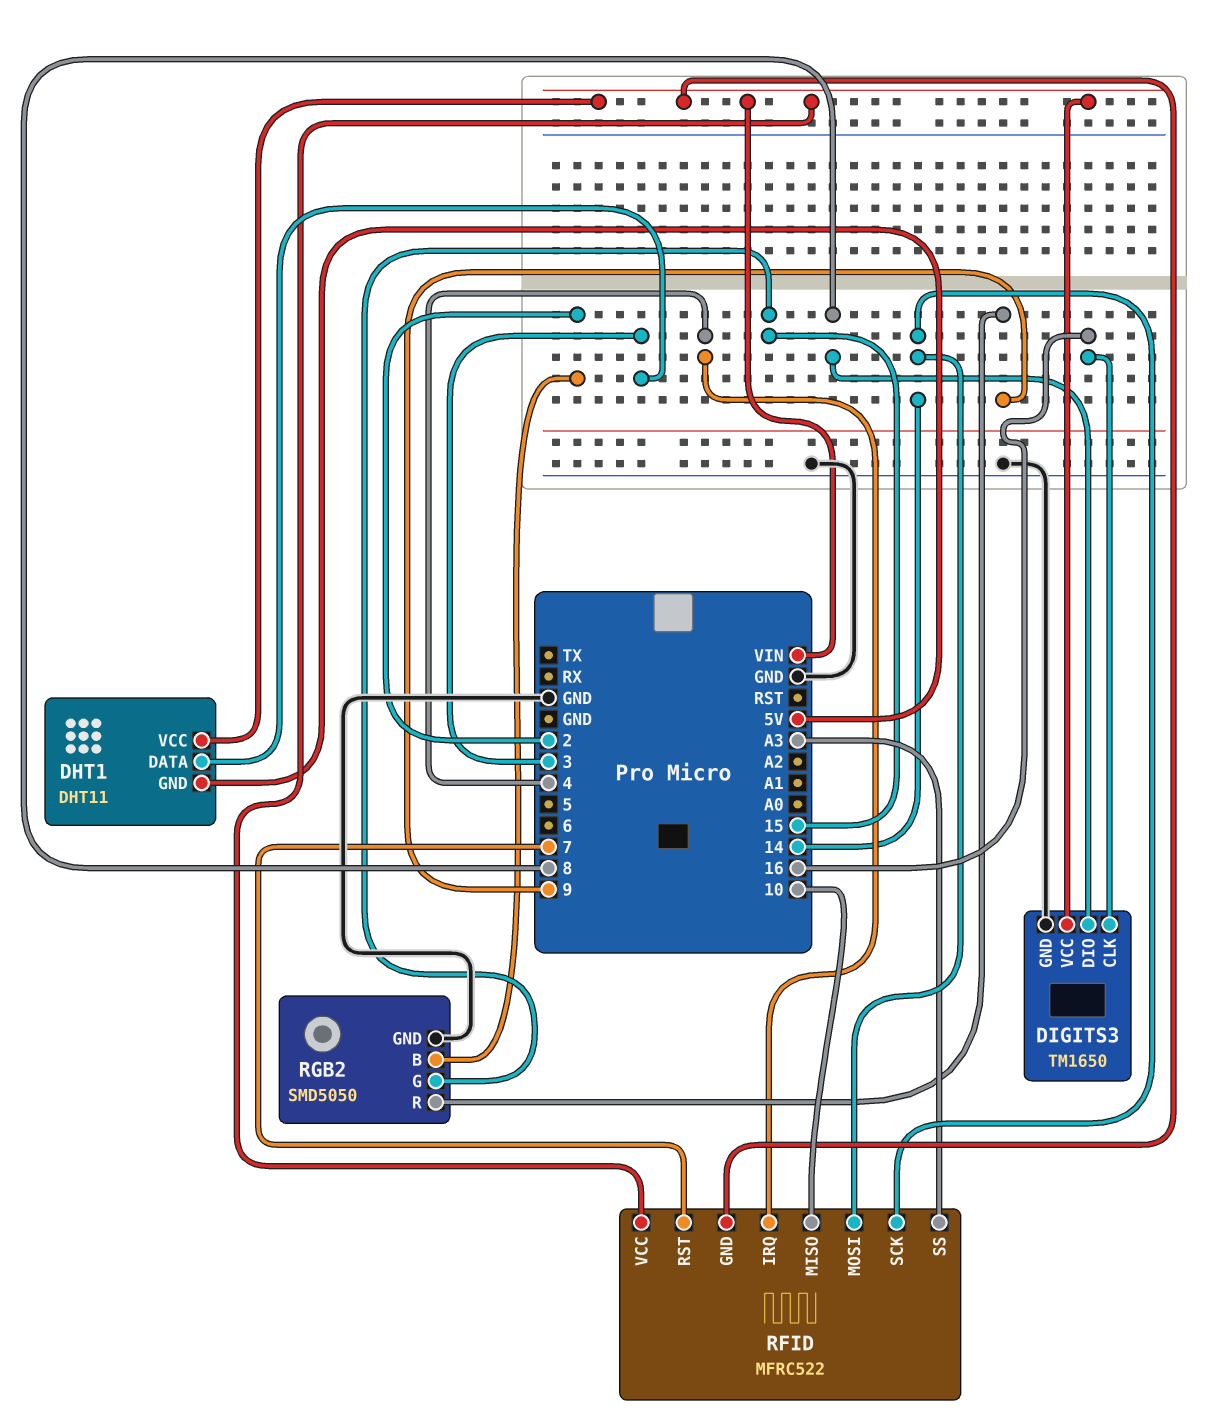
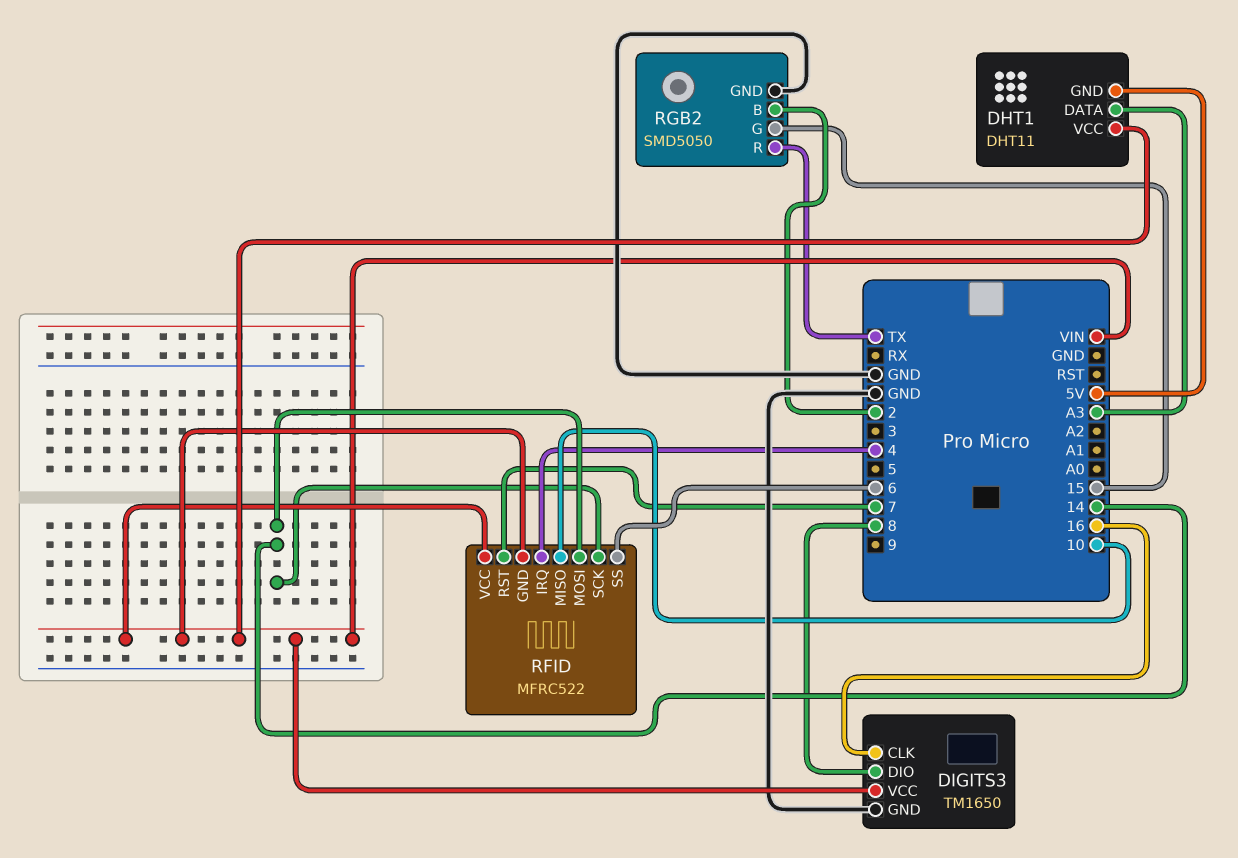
DHT1 pin DATA: 3 -> A3
RFID pin SS: A3 -> 6
RGB2 pin R: 9 -> TX

